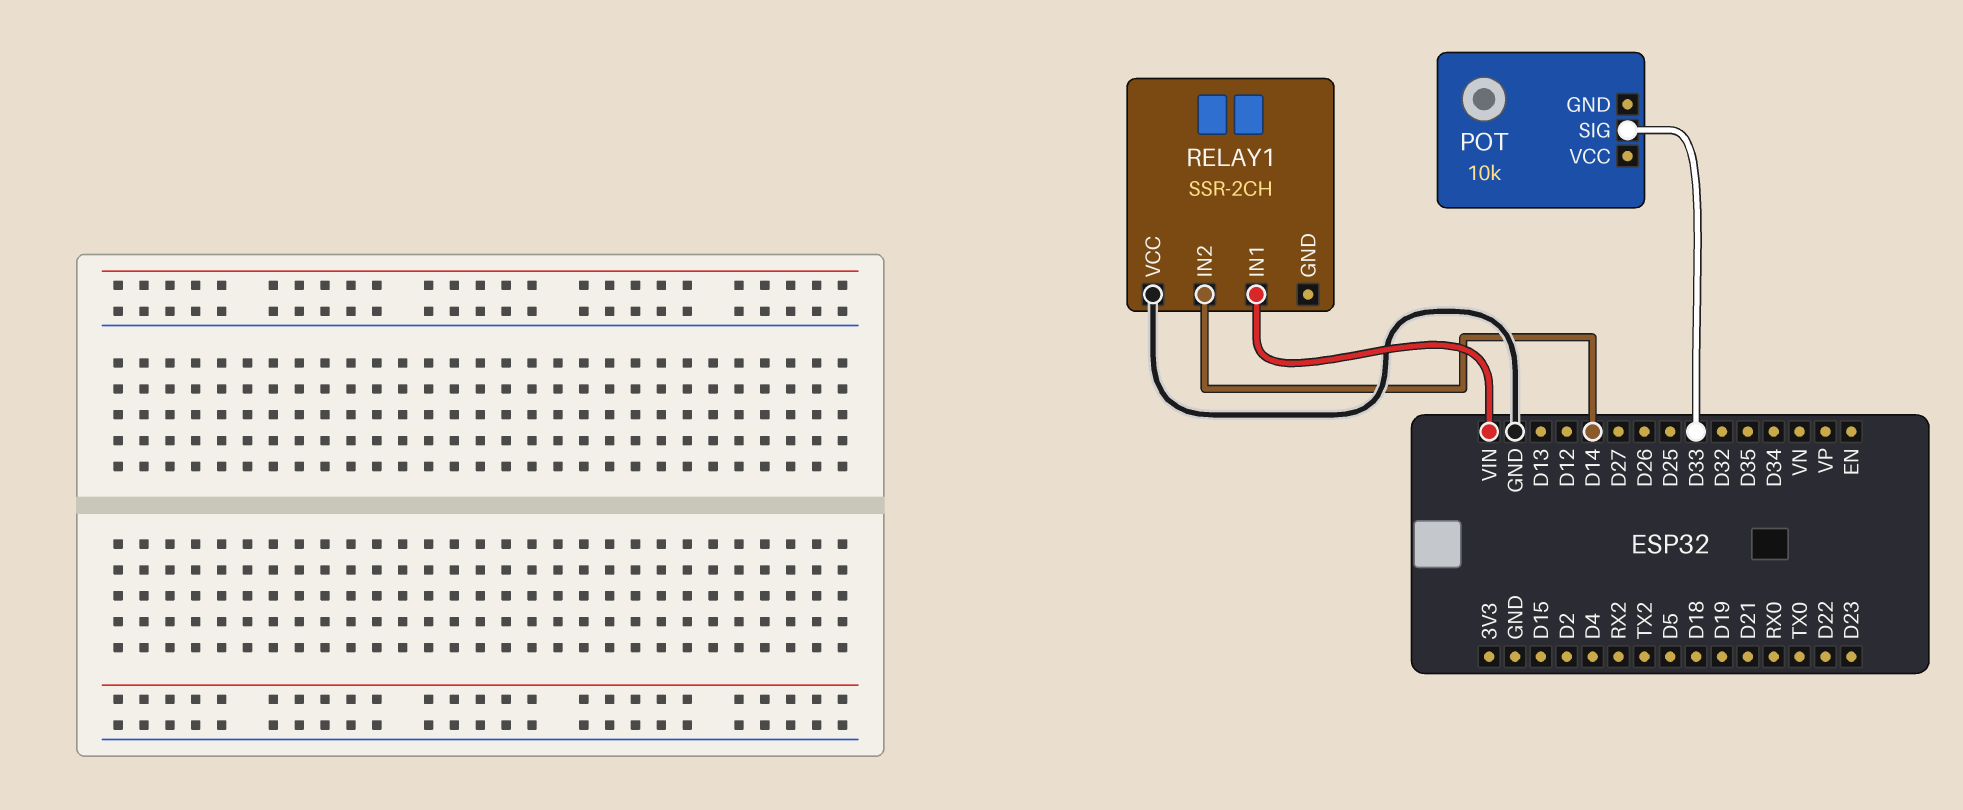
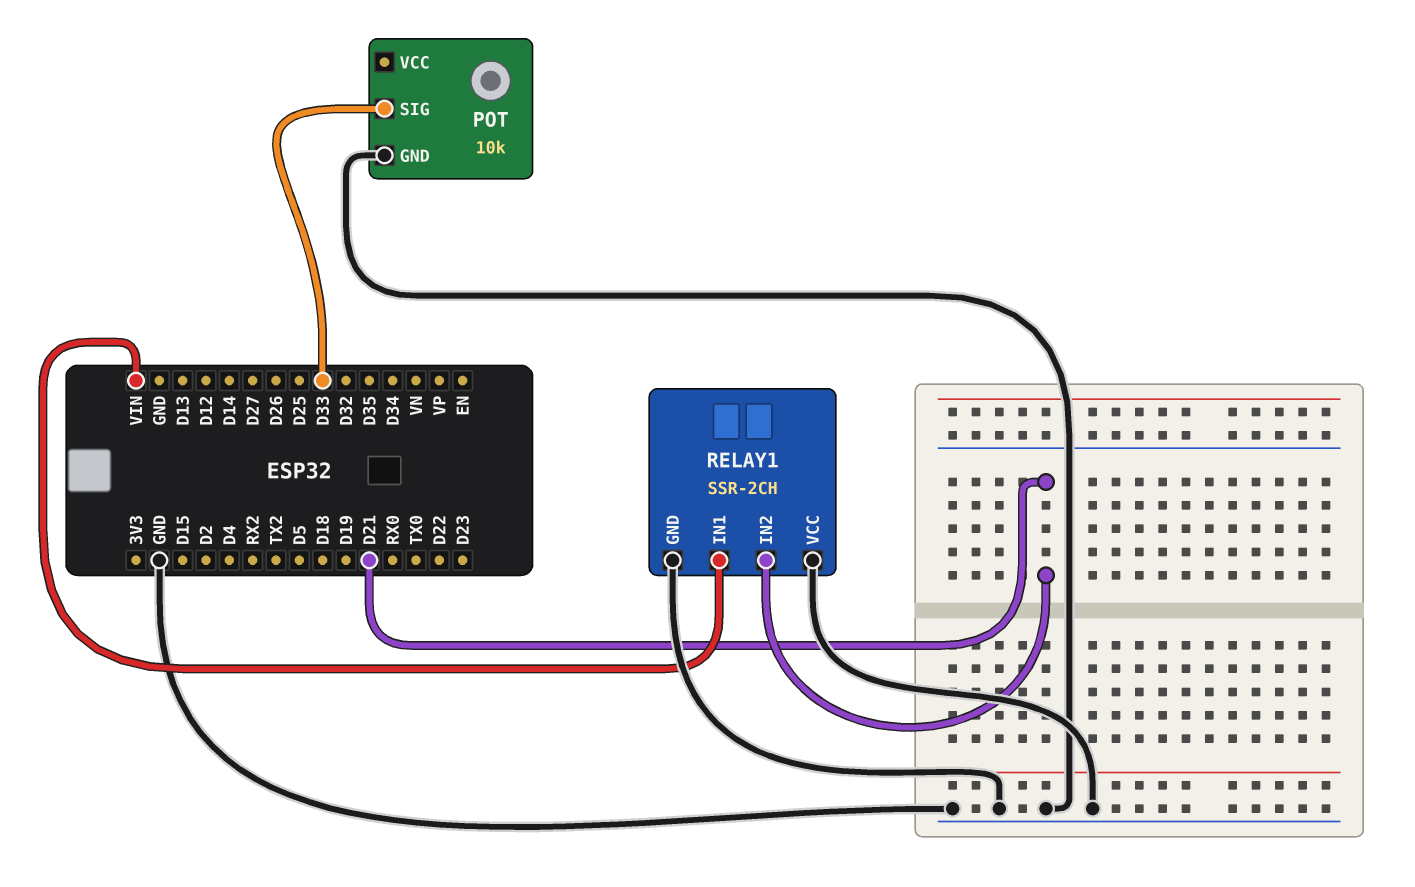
POT pin GND: none -> GND
RELAY1 pin GND: none -> GND
RELAY1 pin IN2: D14 -> D21

